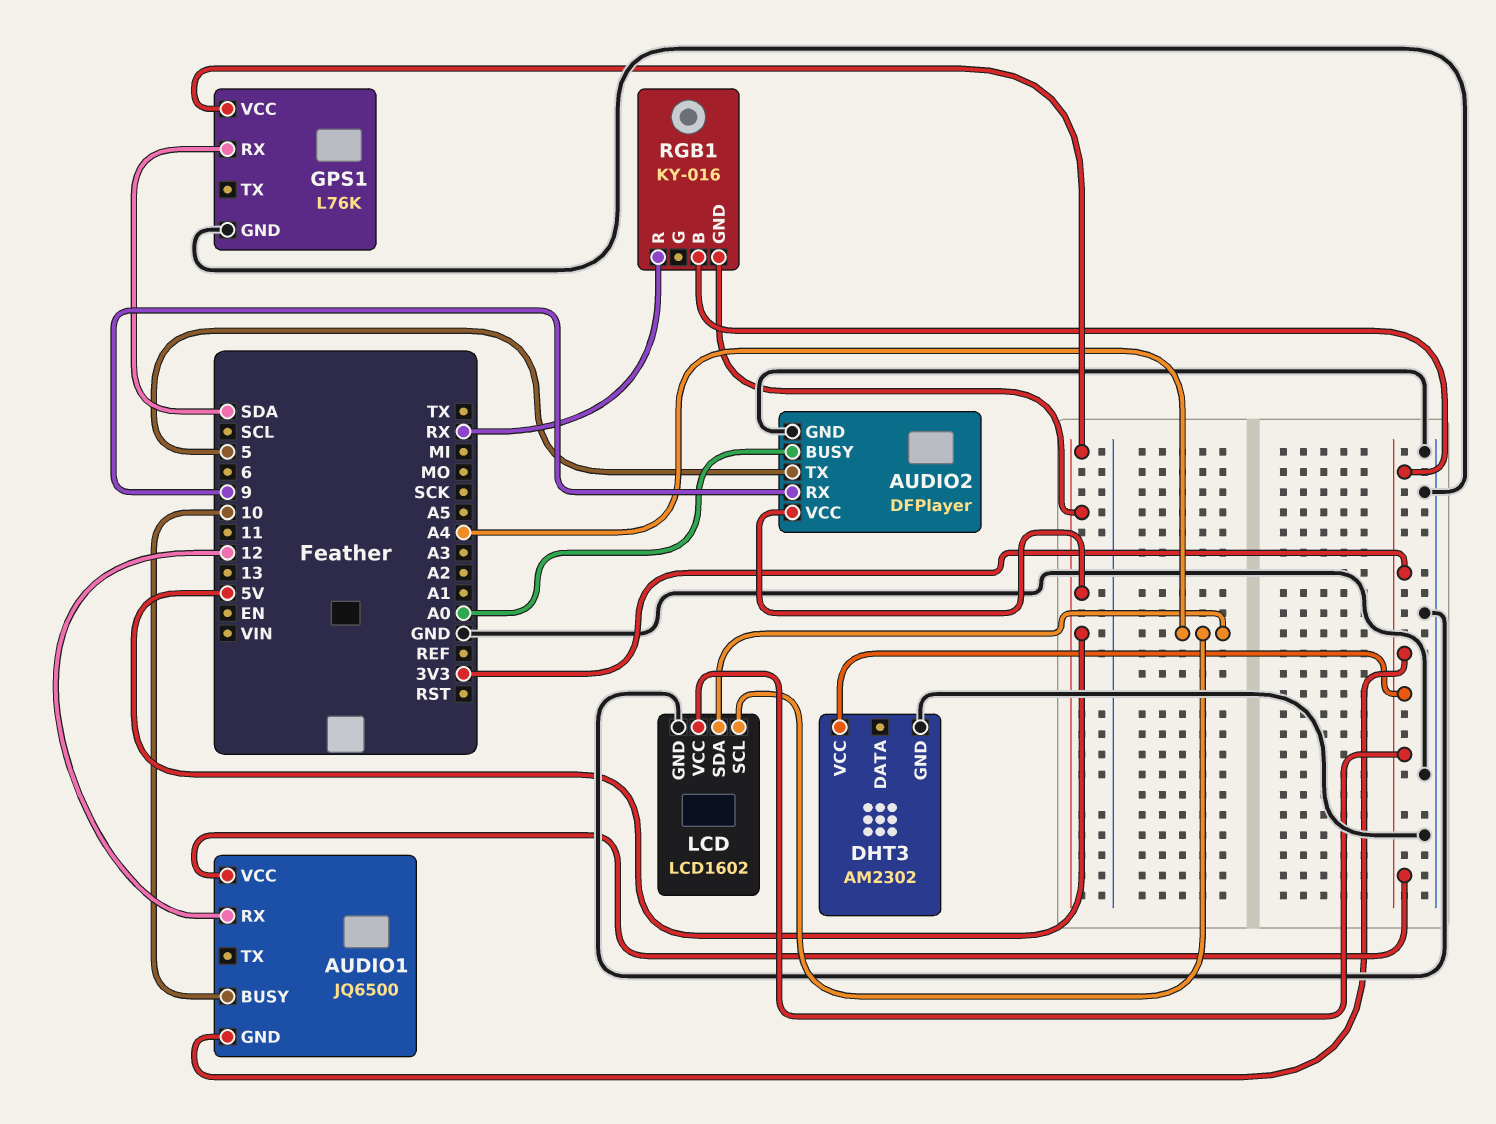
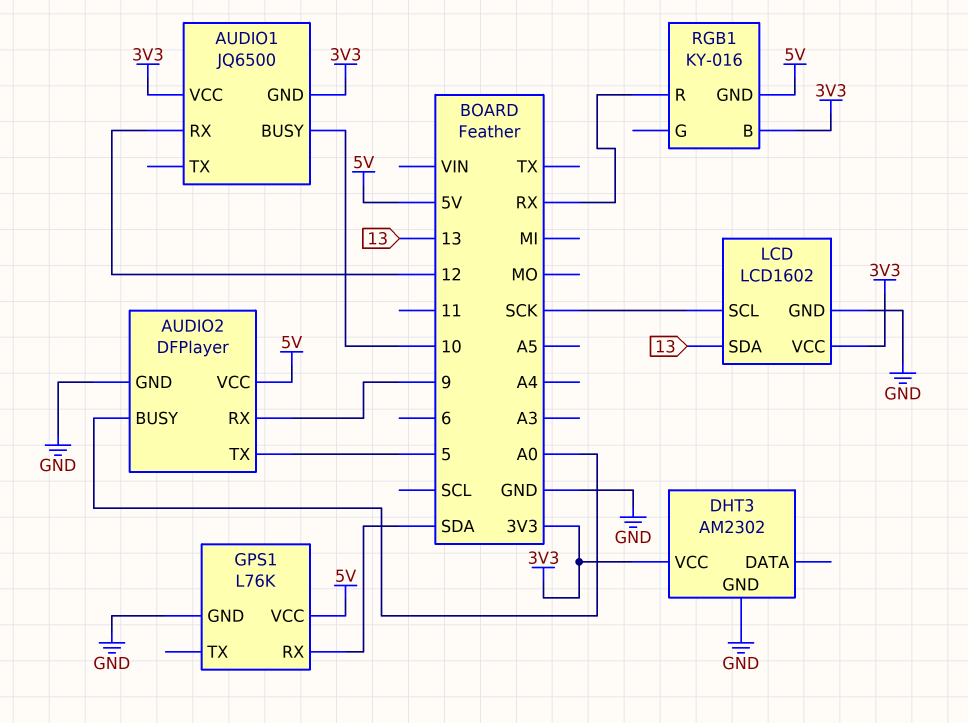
LCD pin SCL: A4 -> SCK
LCD pin SDA: A4 -> 13

